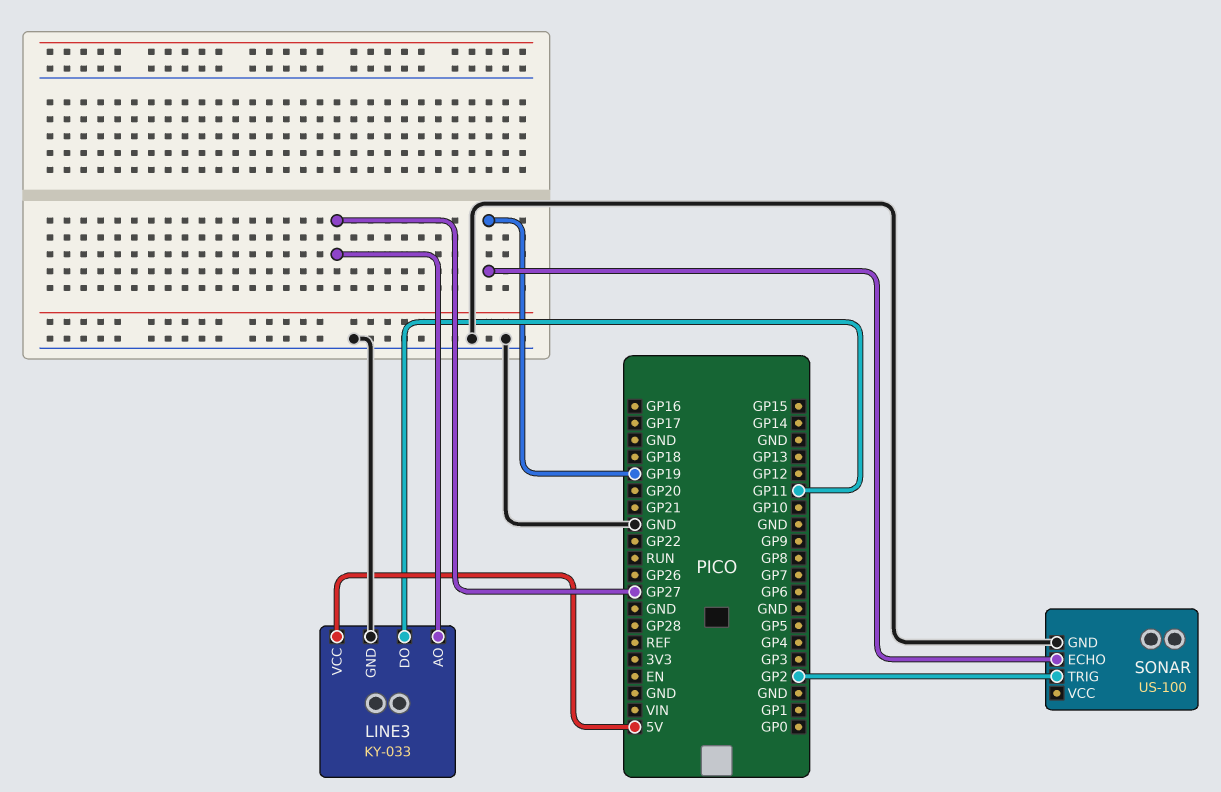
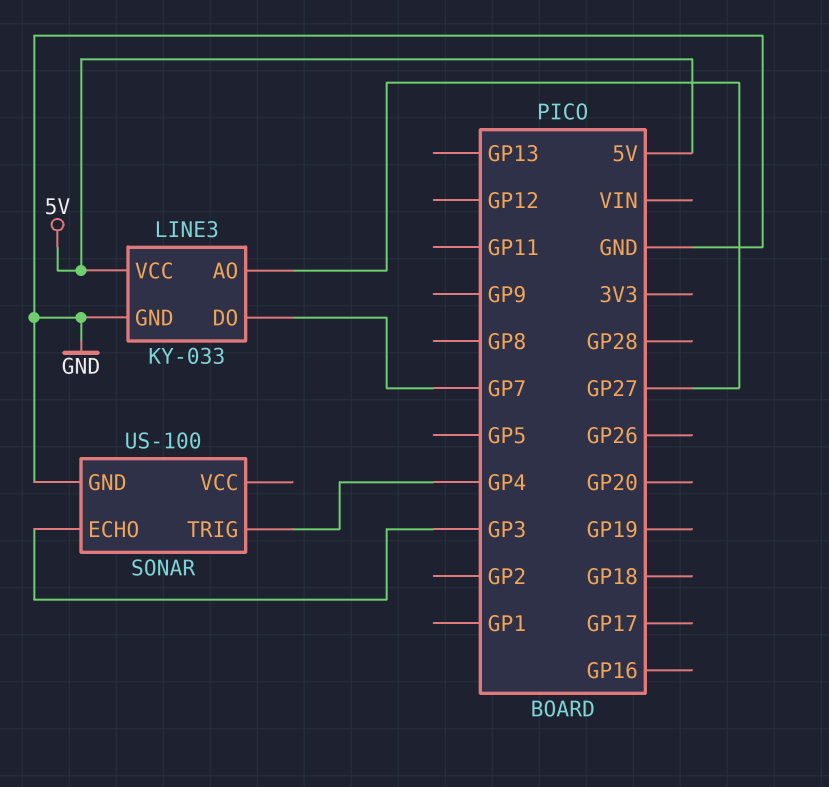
LINE3 pin DO: GP11 -> GP7
SONAR pin ECHO: GP19 -> GP3
SONAR pin TRIG: GP2 -> GP4

